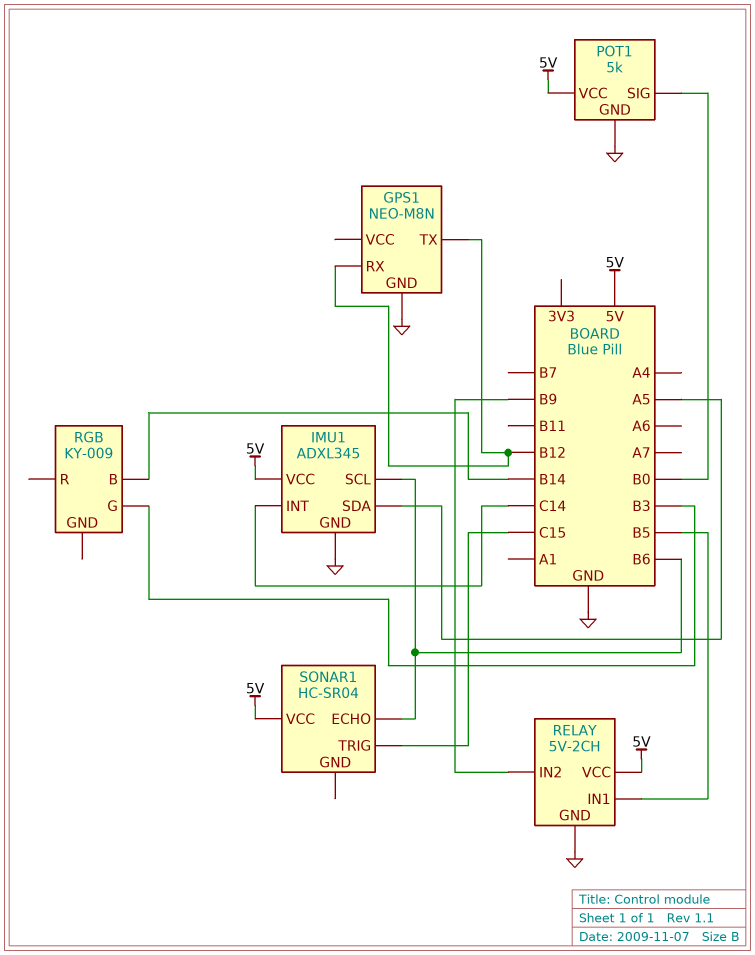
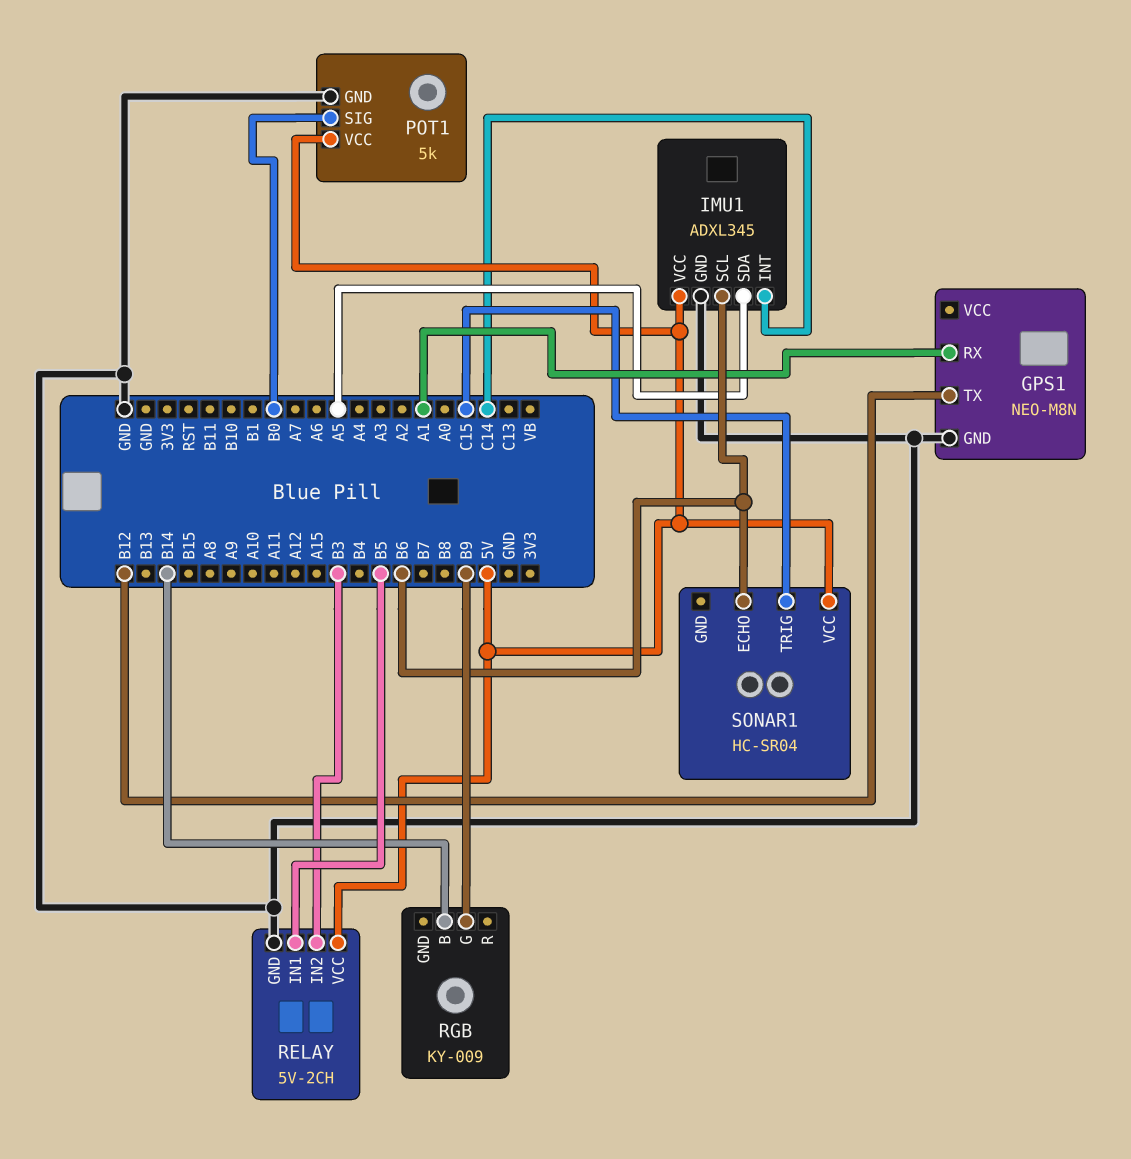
GPS1 pin RX: B12 -> A1
RELAY pin IN2: B9 -> B3
RGB pin G: B3 -> B9

